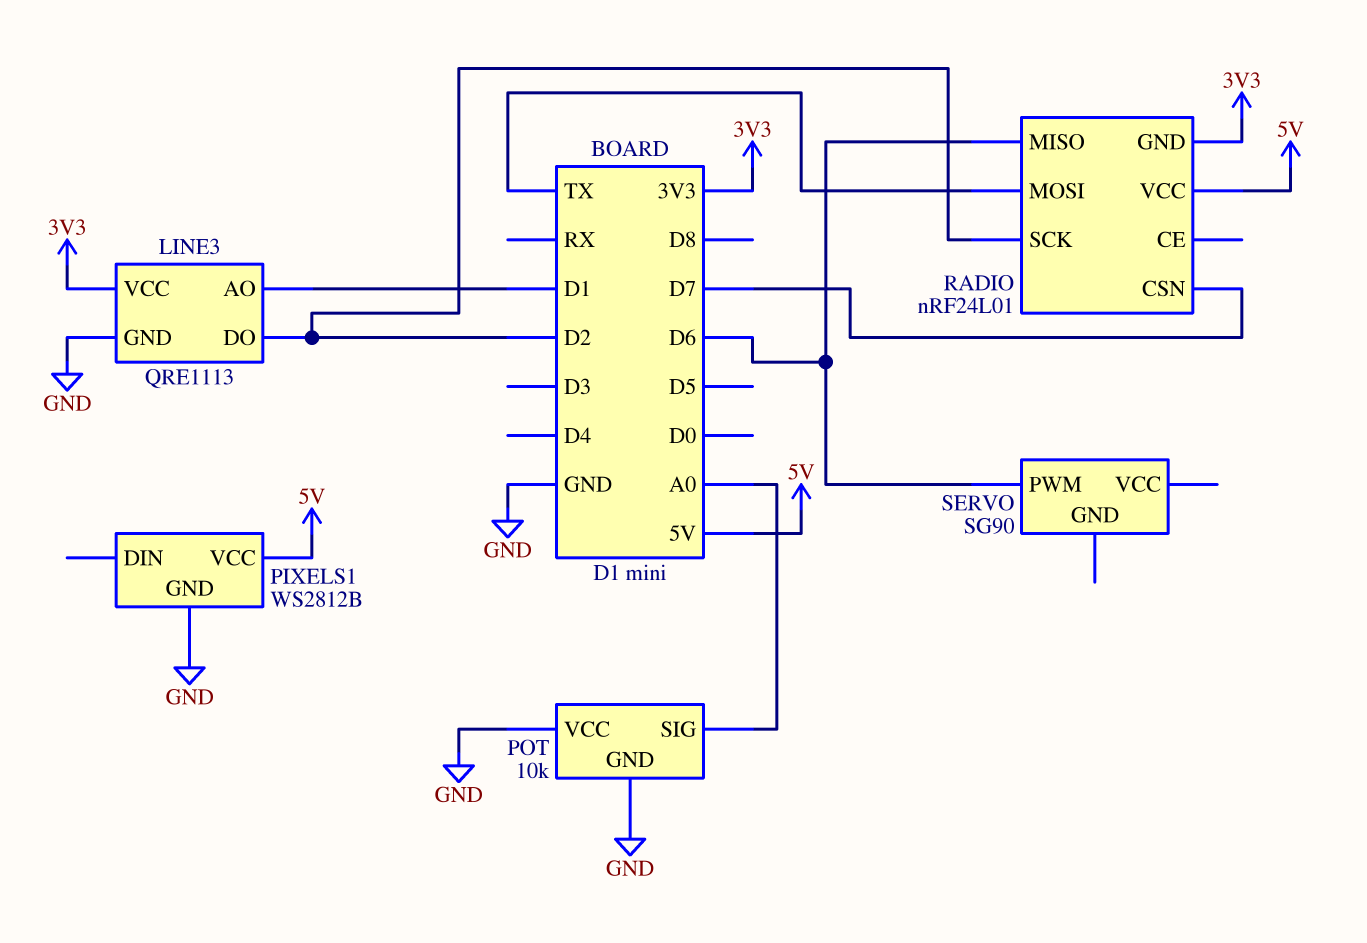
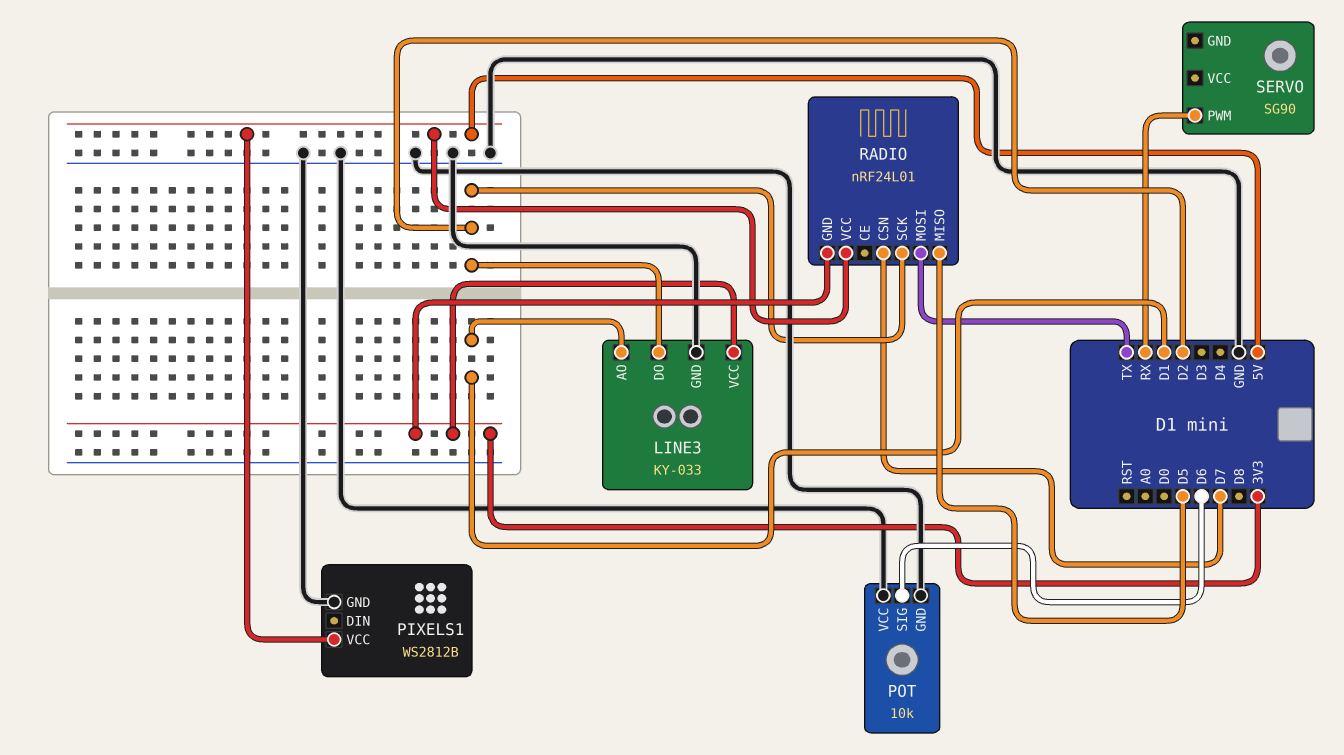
LINE3: QRE1113 -> KY-033
POT pin SIG: A0 -> D6
RADIO pin MISO: D6 -> D5
SERVO pin PWM: D6 -> RX

